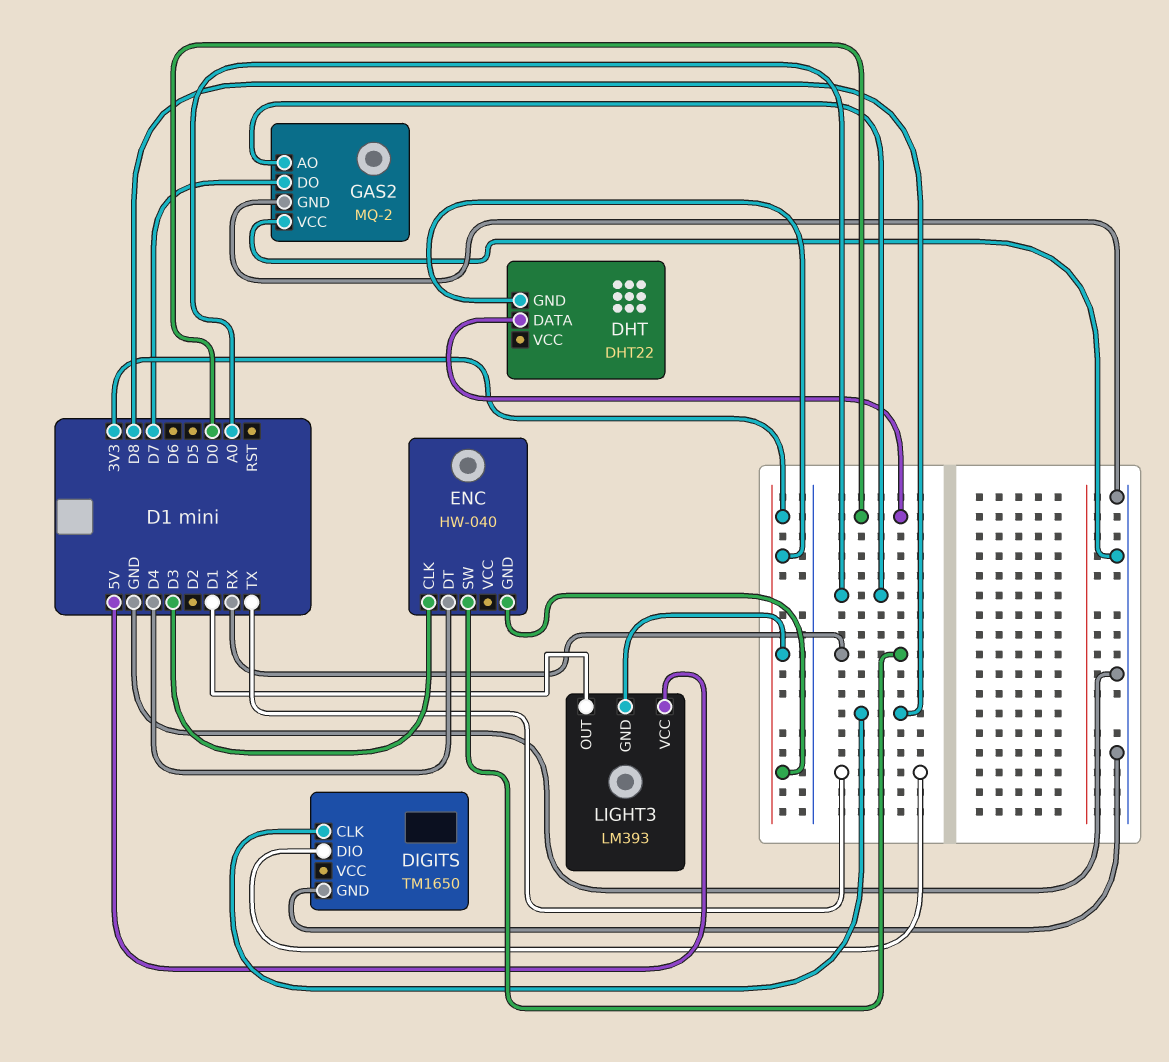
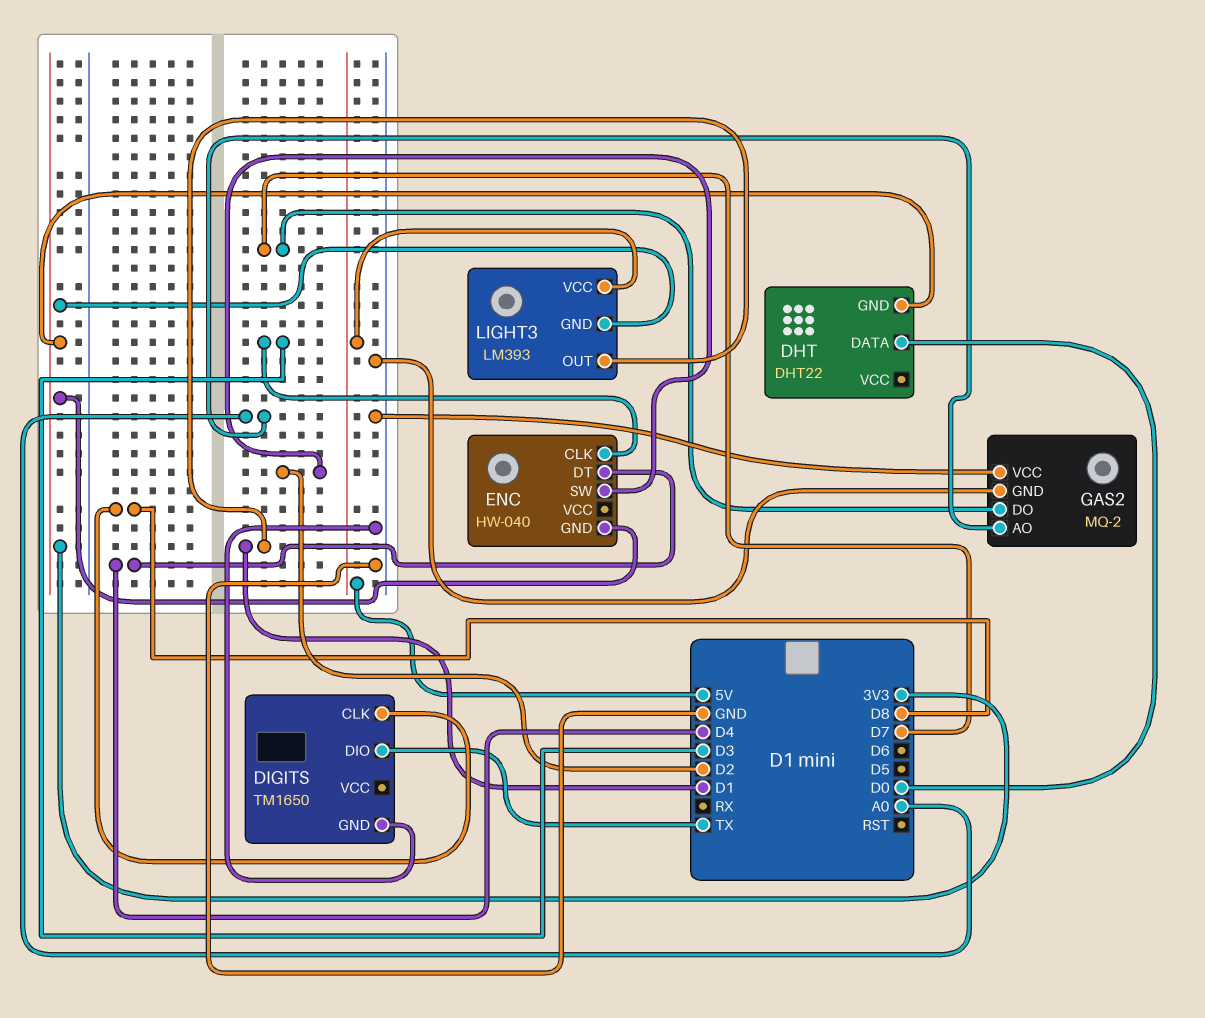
ENC pin SW: RX -> D2

